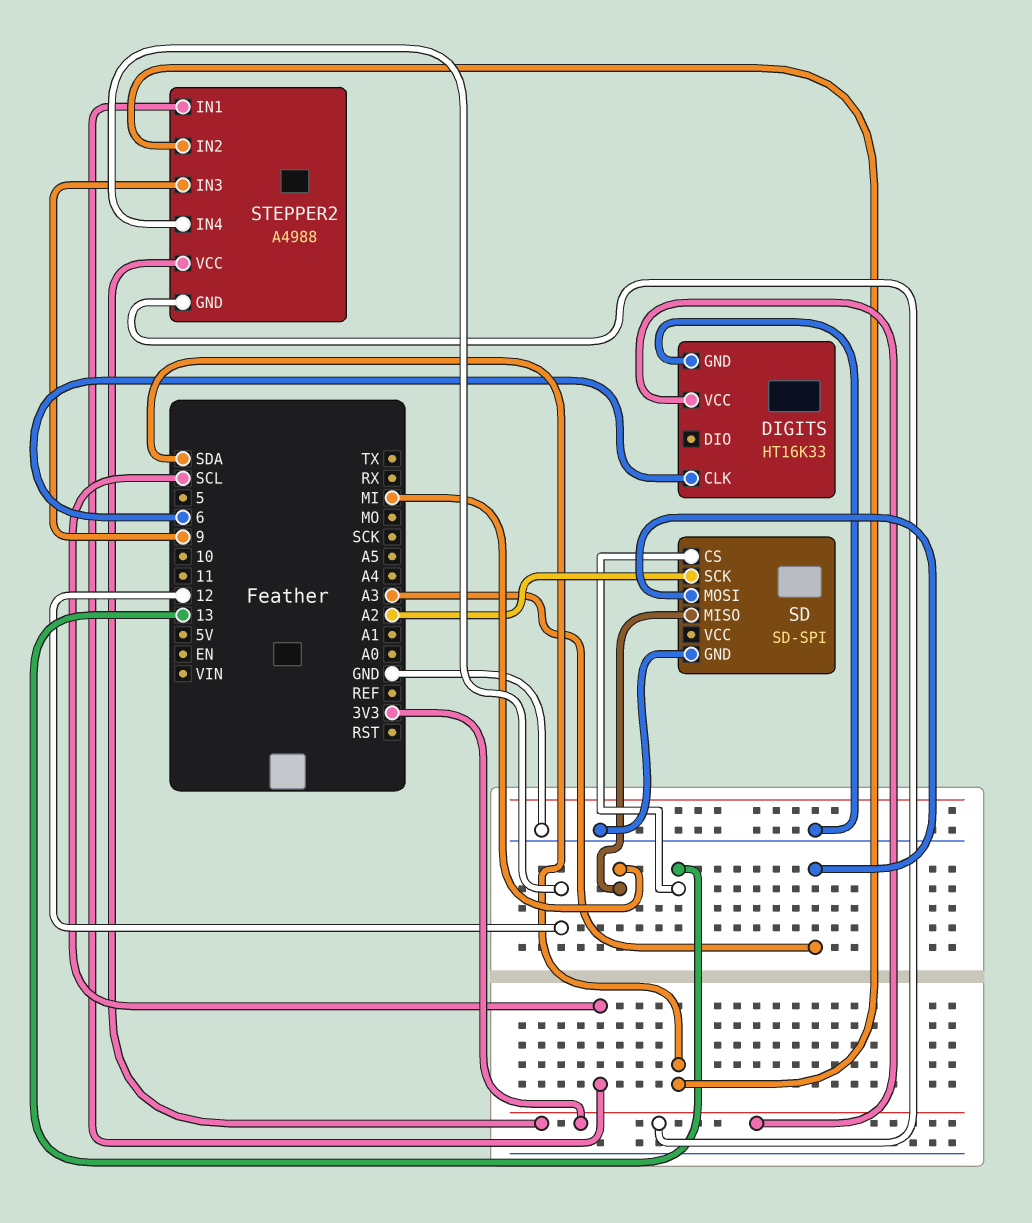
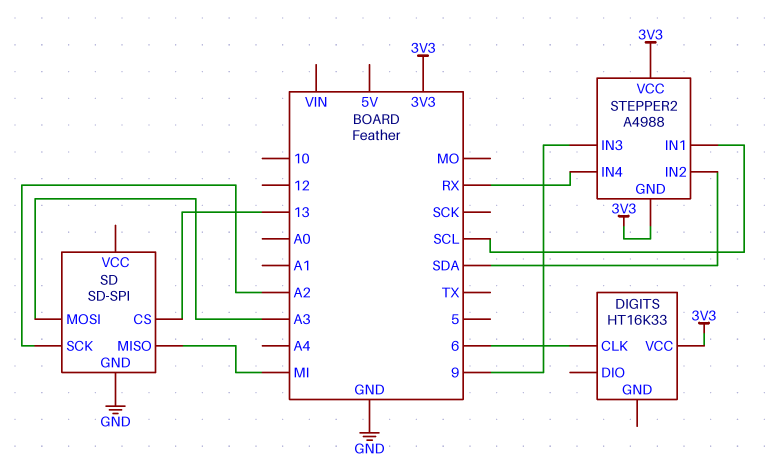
DIGITS pin GND: GND -> none
STEPPER2 pin IN4: 12 -> RX

